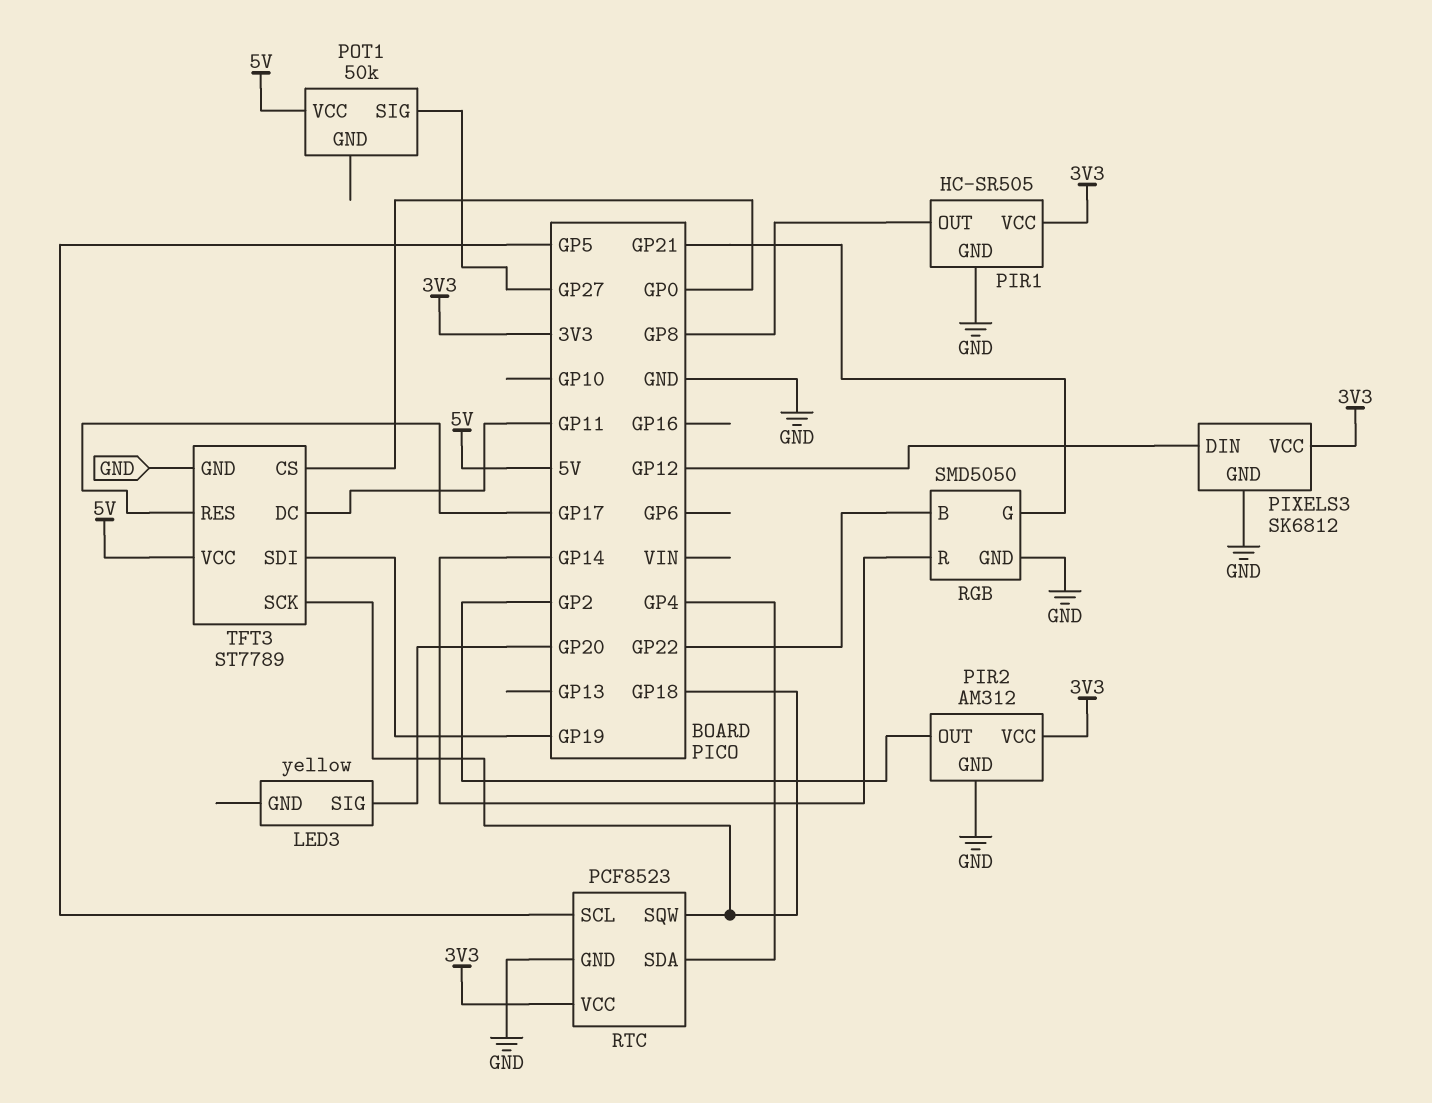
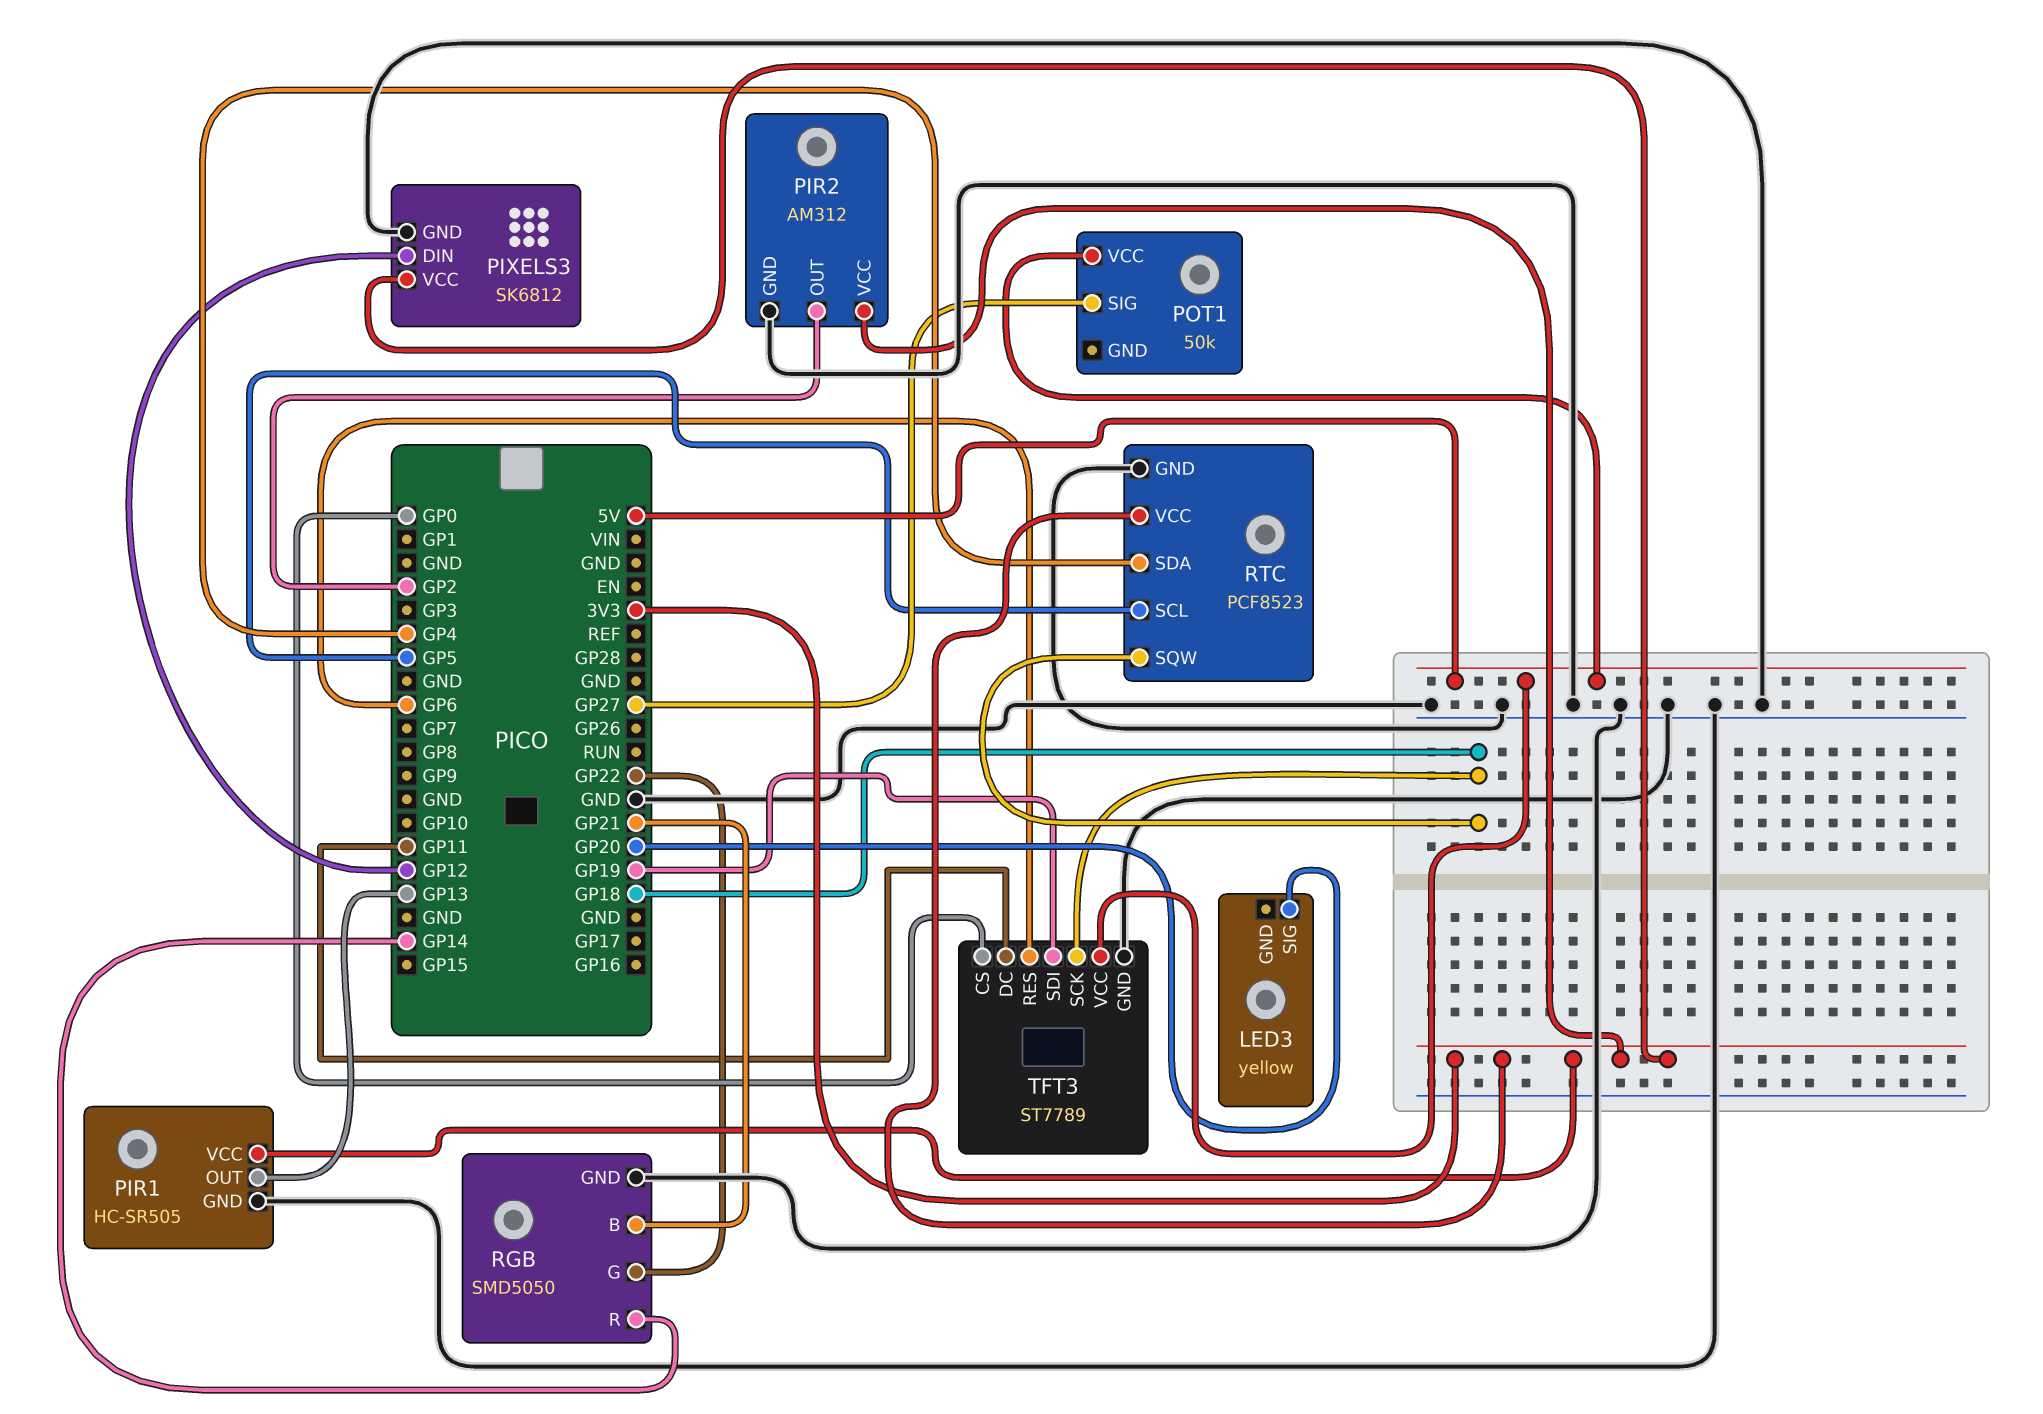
PIR1 pin OUT: GP8 -> GP13
RGB pin B: GP22 -> GP21
RGB pin G: GP21 -> GP22
TFT3 pin RES: GP17 -> GP6

